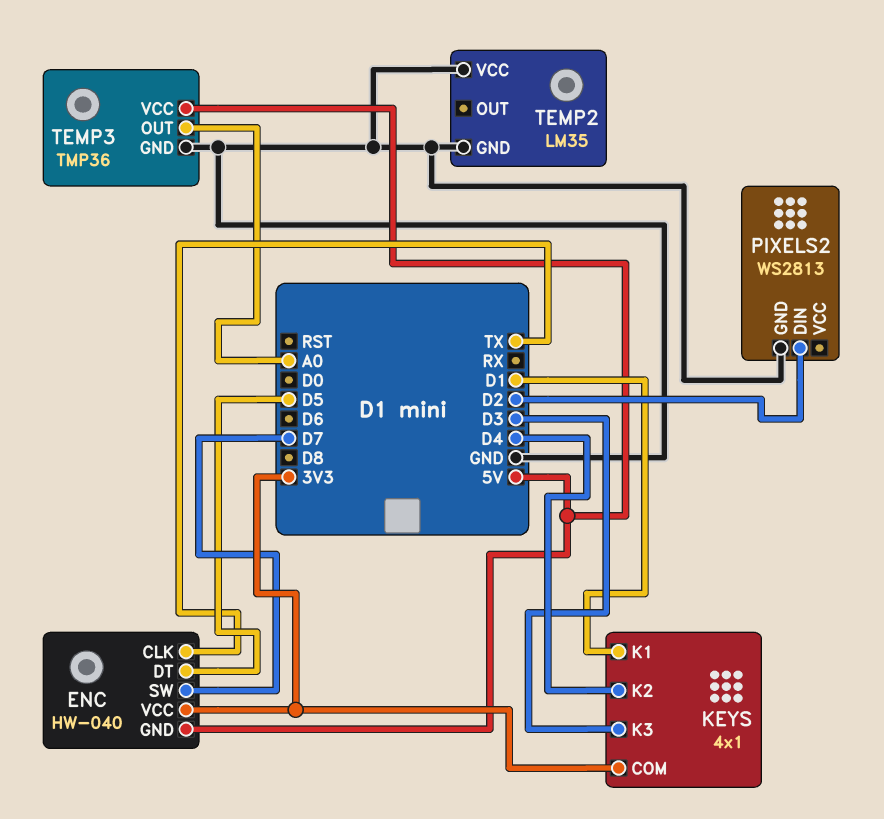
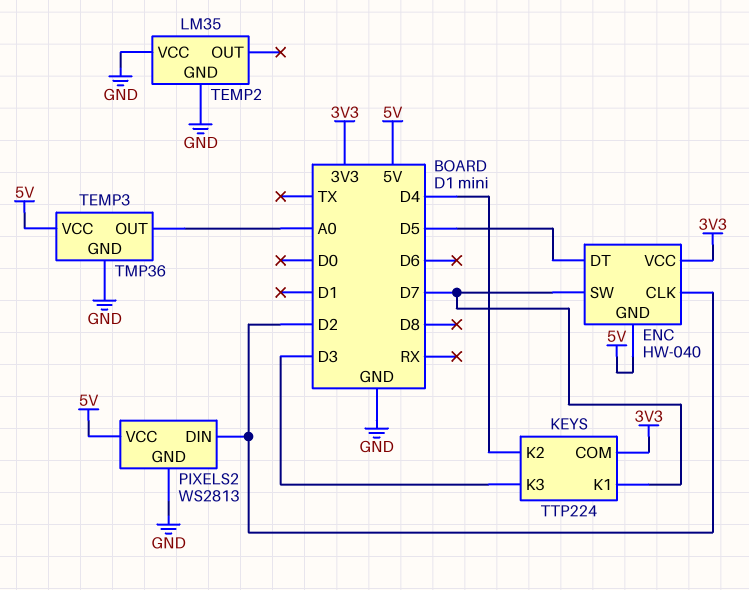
ENC pin CLK: TX -> D2
KEYS: 4x1 -> TTP224
KEYS pin K1: D1 -> D7
PIXELS2 pin VCC: none -> 5V

